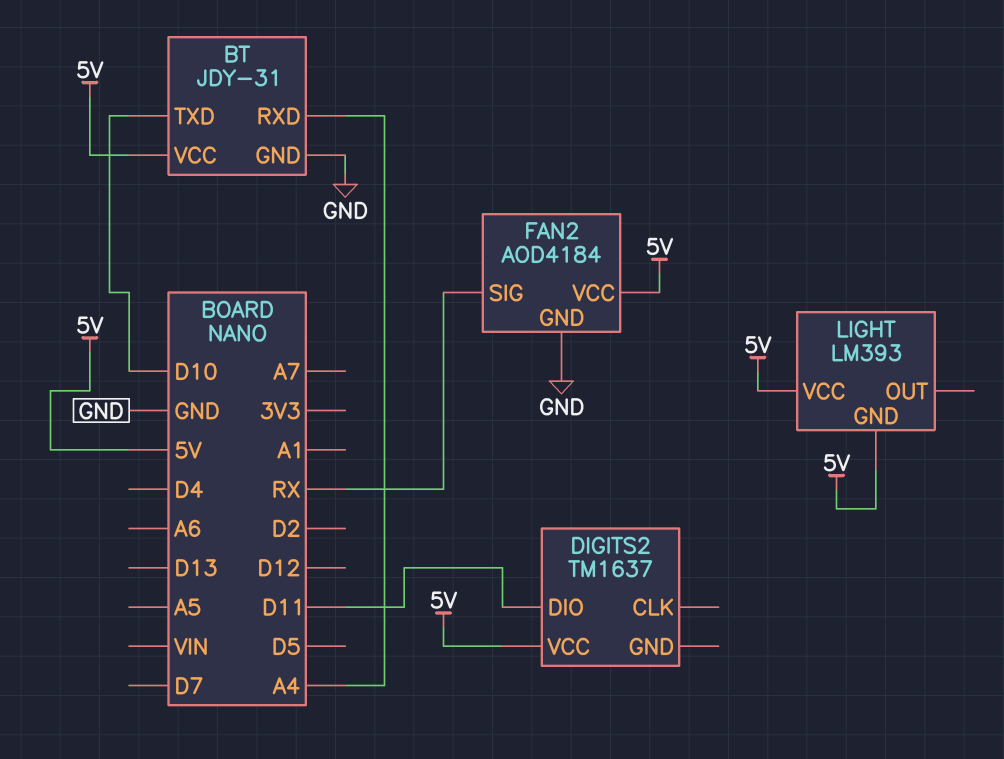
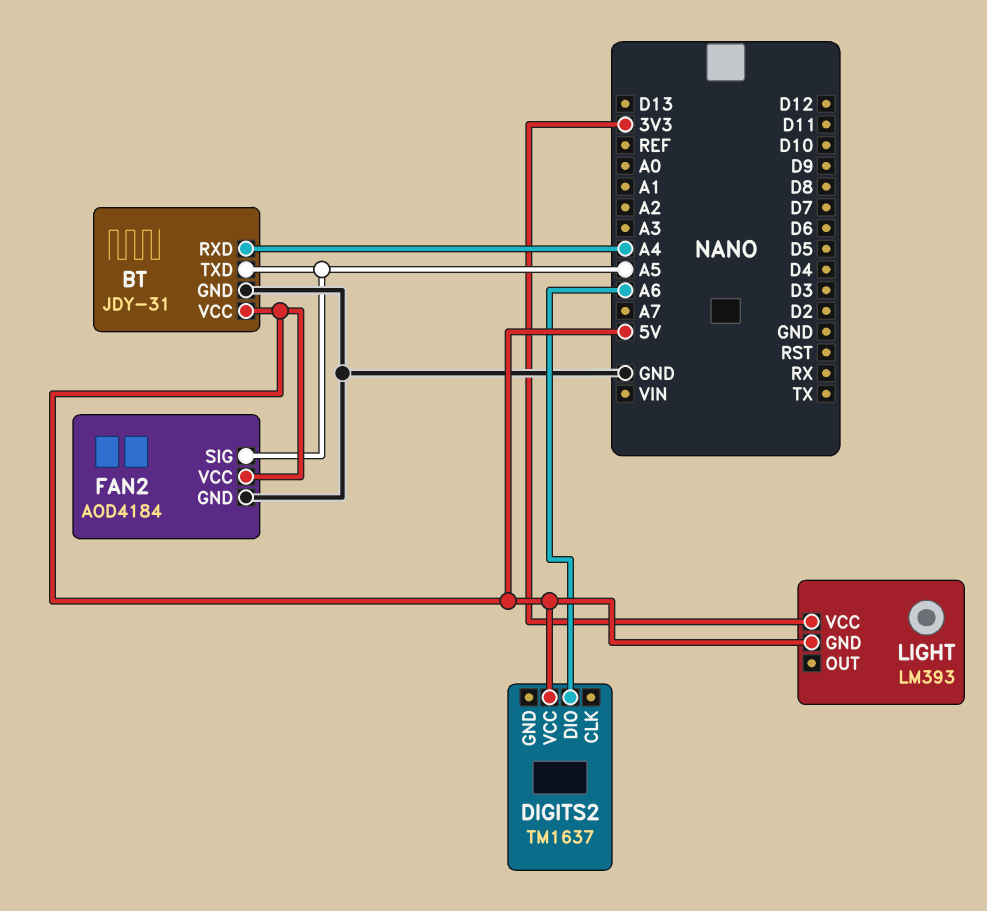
BT pin TXD: D10 -> A5
DIGITS2 pin DIO: D11 -> A6
FAN2 pin SIG: RX -> A5
LIGHT pin VCC: 5V -> 3V3

